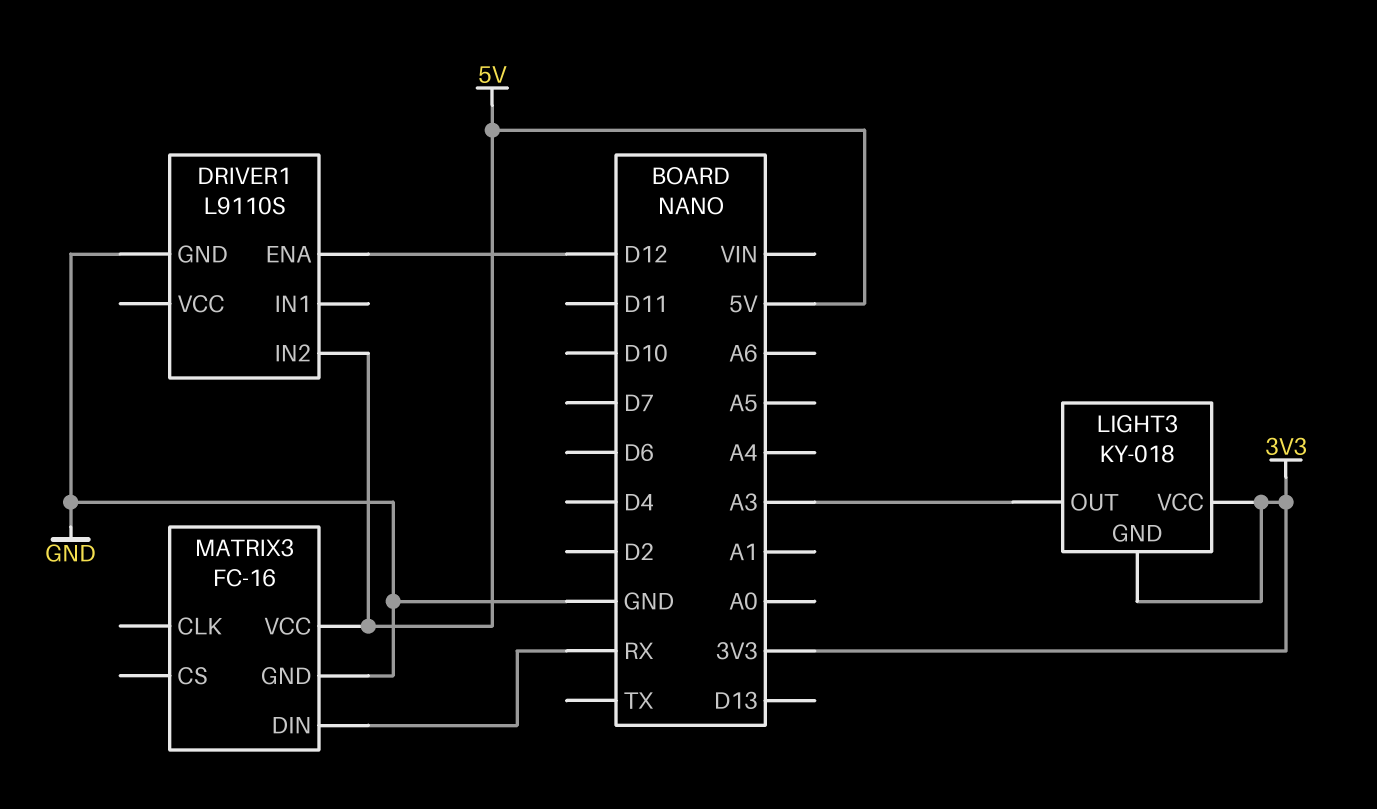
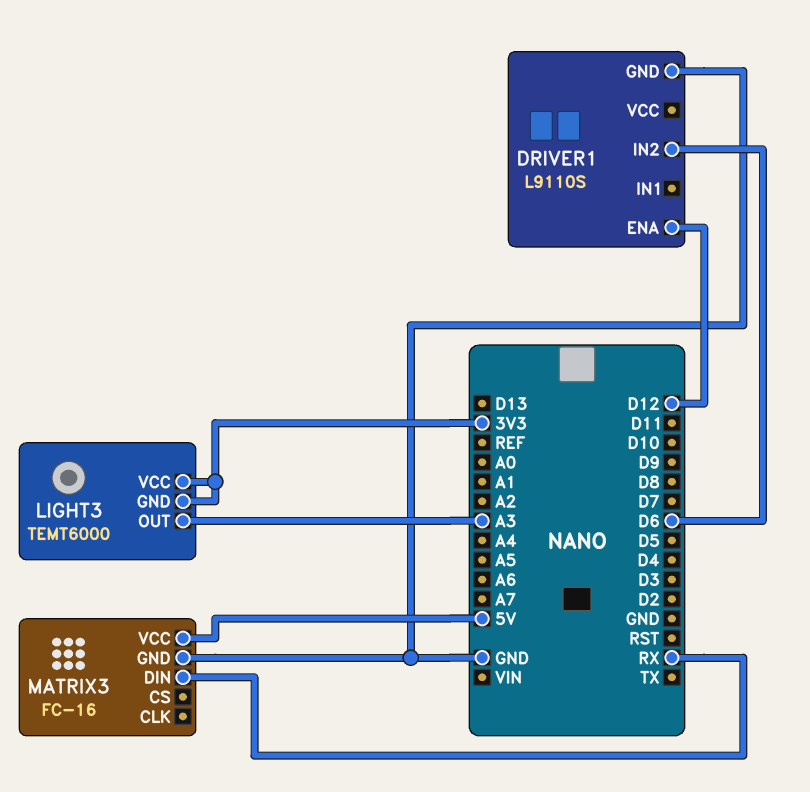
DRIVER1 pin IN2: 5V -> D6
LIGHT3: KY-018 -> TEMT6000

